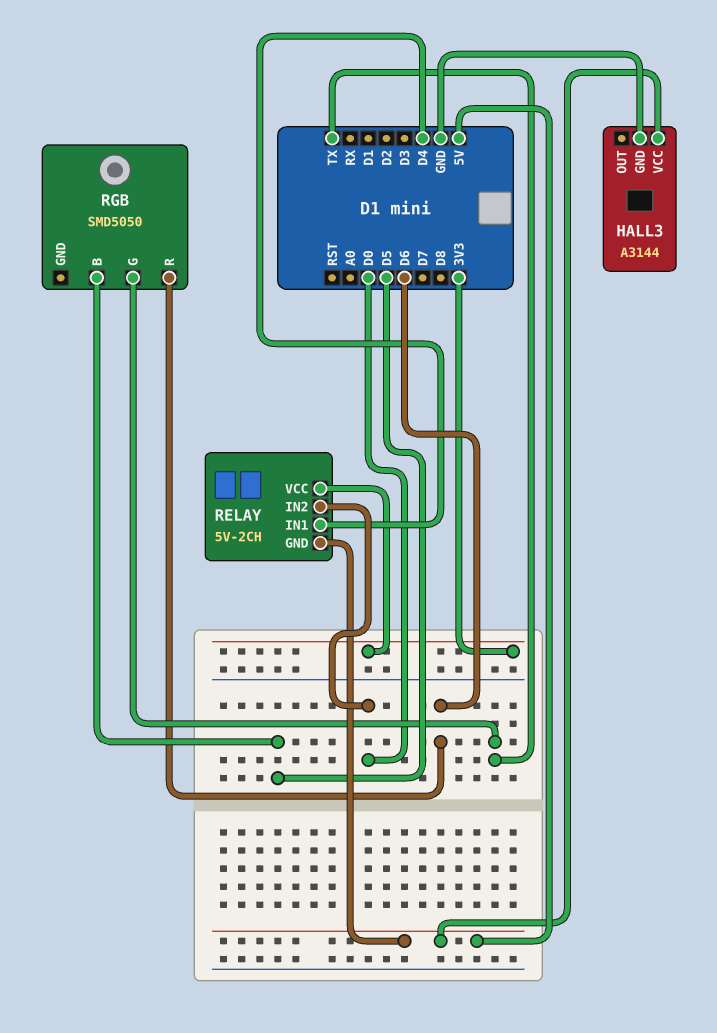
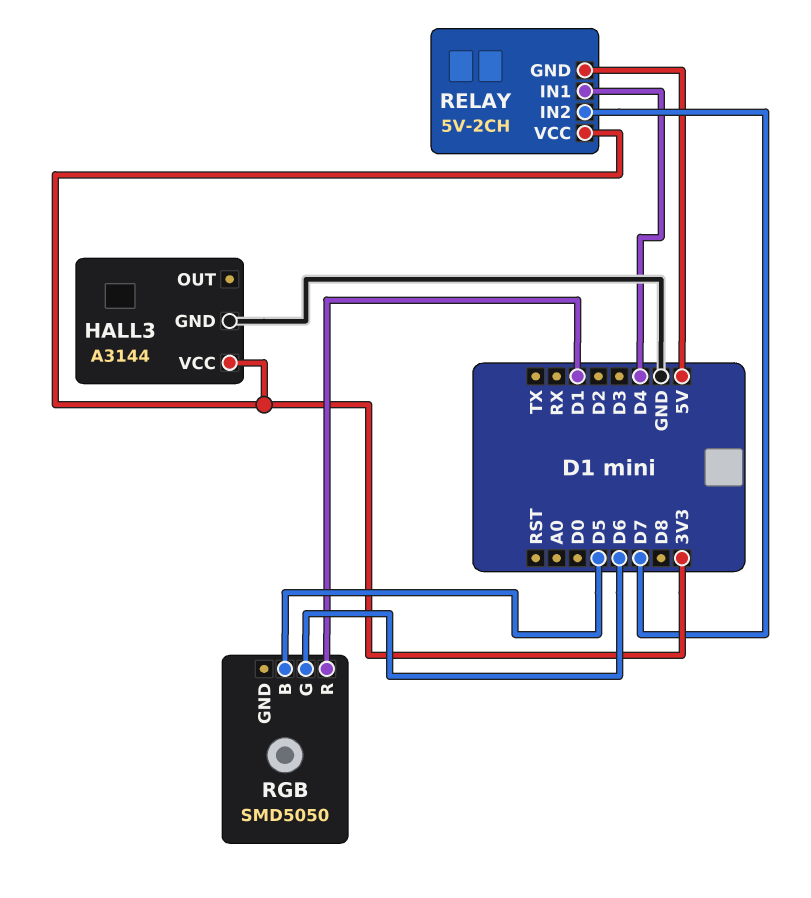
HALL3 pin VCC: 5V -> 3V3
RELAY pin IN2: D0 -> D7
RGB pin G: TX -> D6
RGB pin R: D6 -> D1

